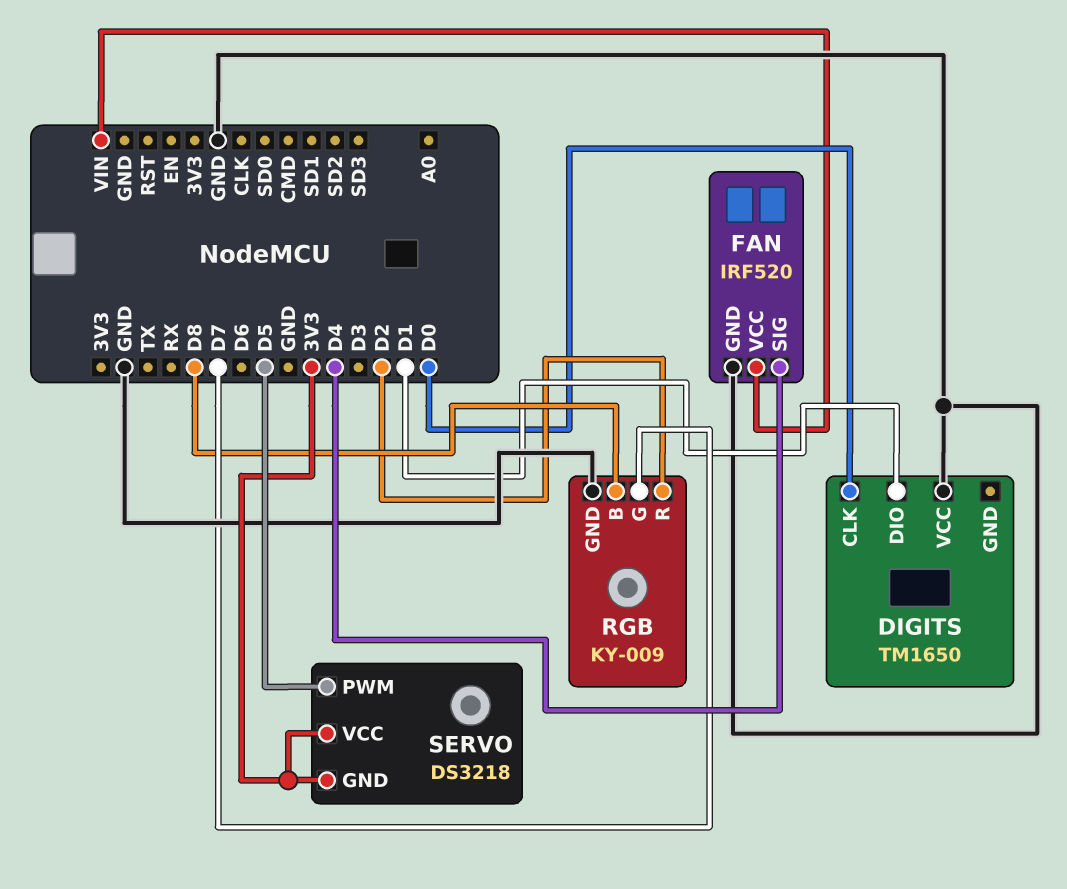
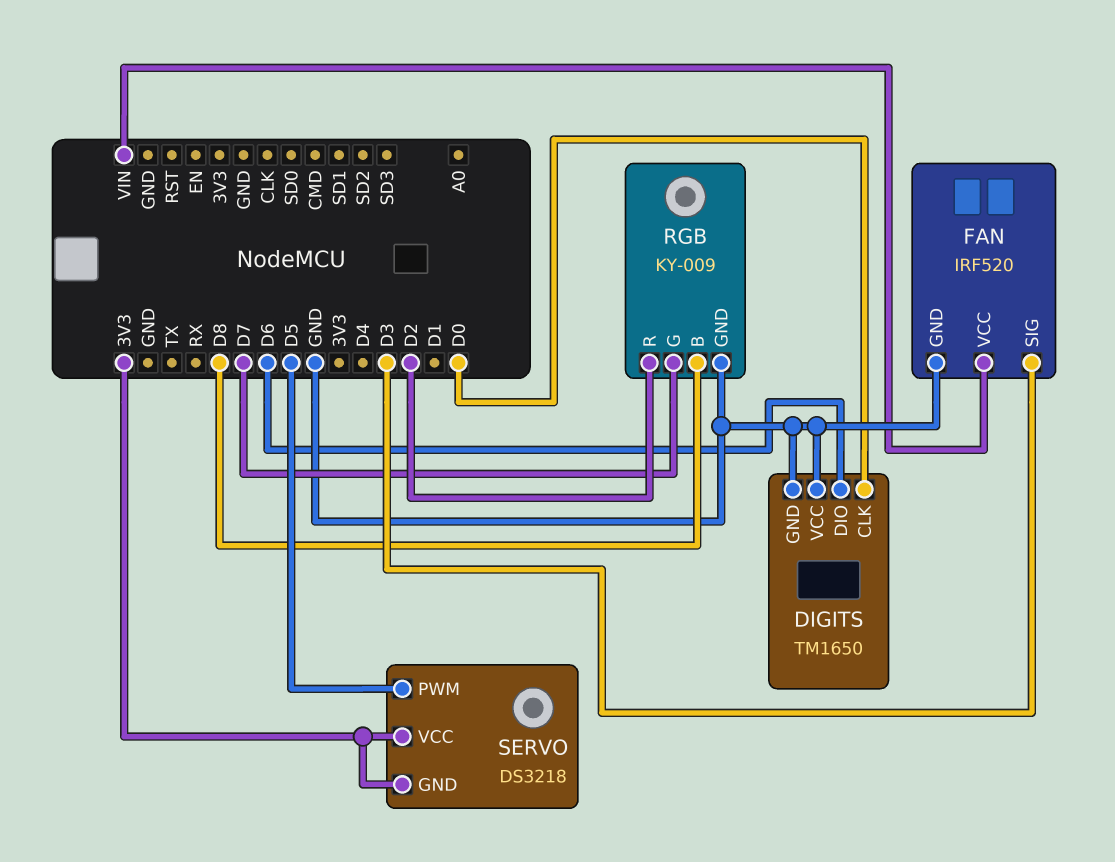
DIGITS pin DIO: D1 -> D6
DIGITS pin GND: none -> GND
FAN pin SIG: D4 -> D3

